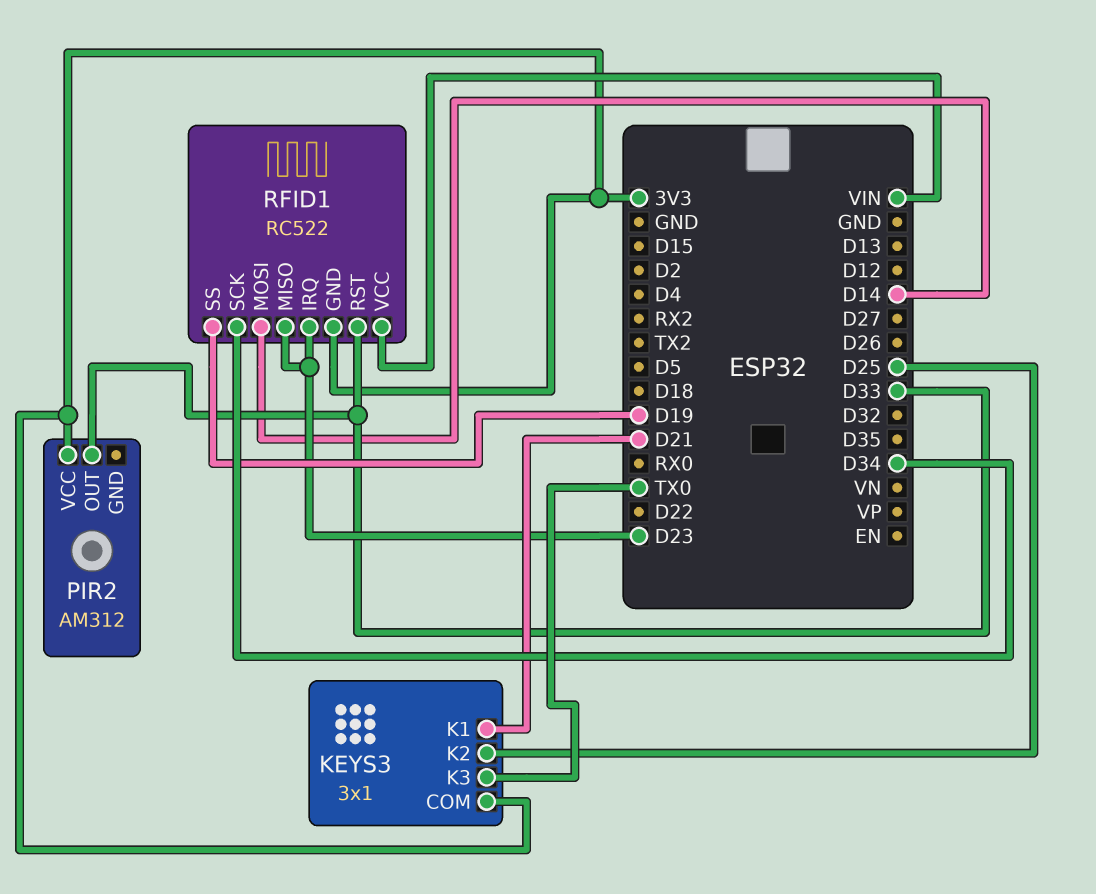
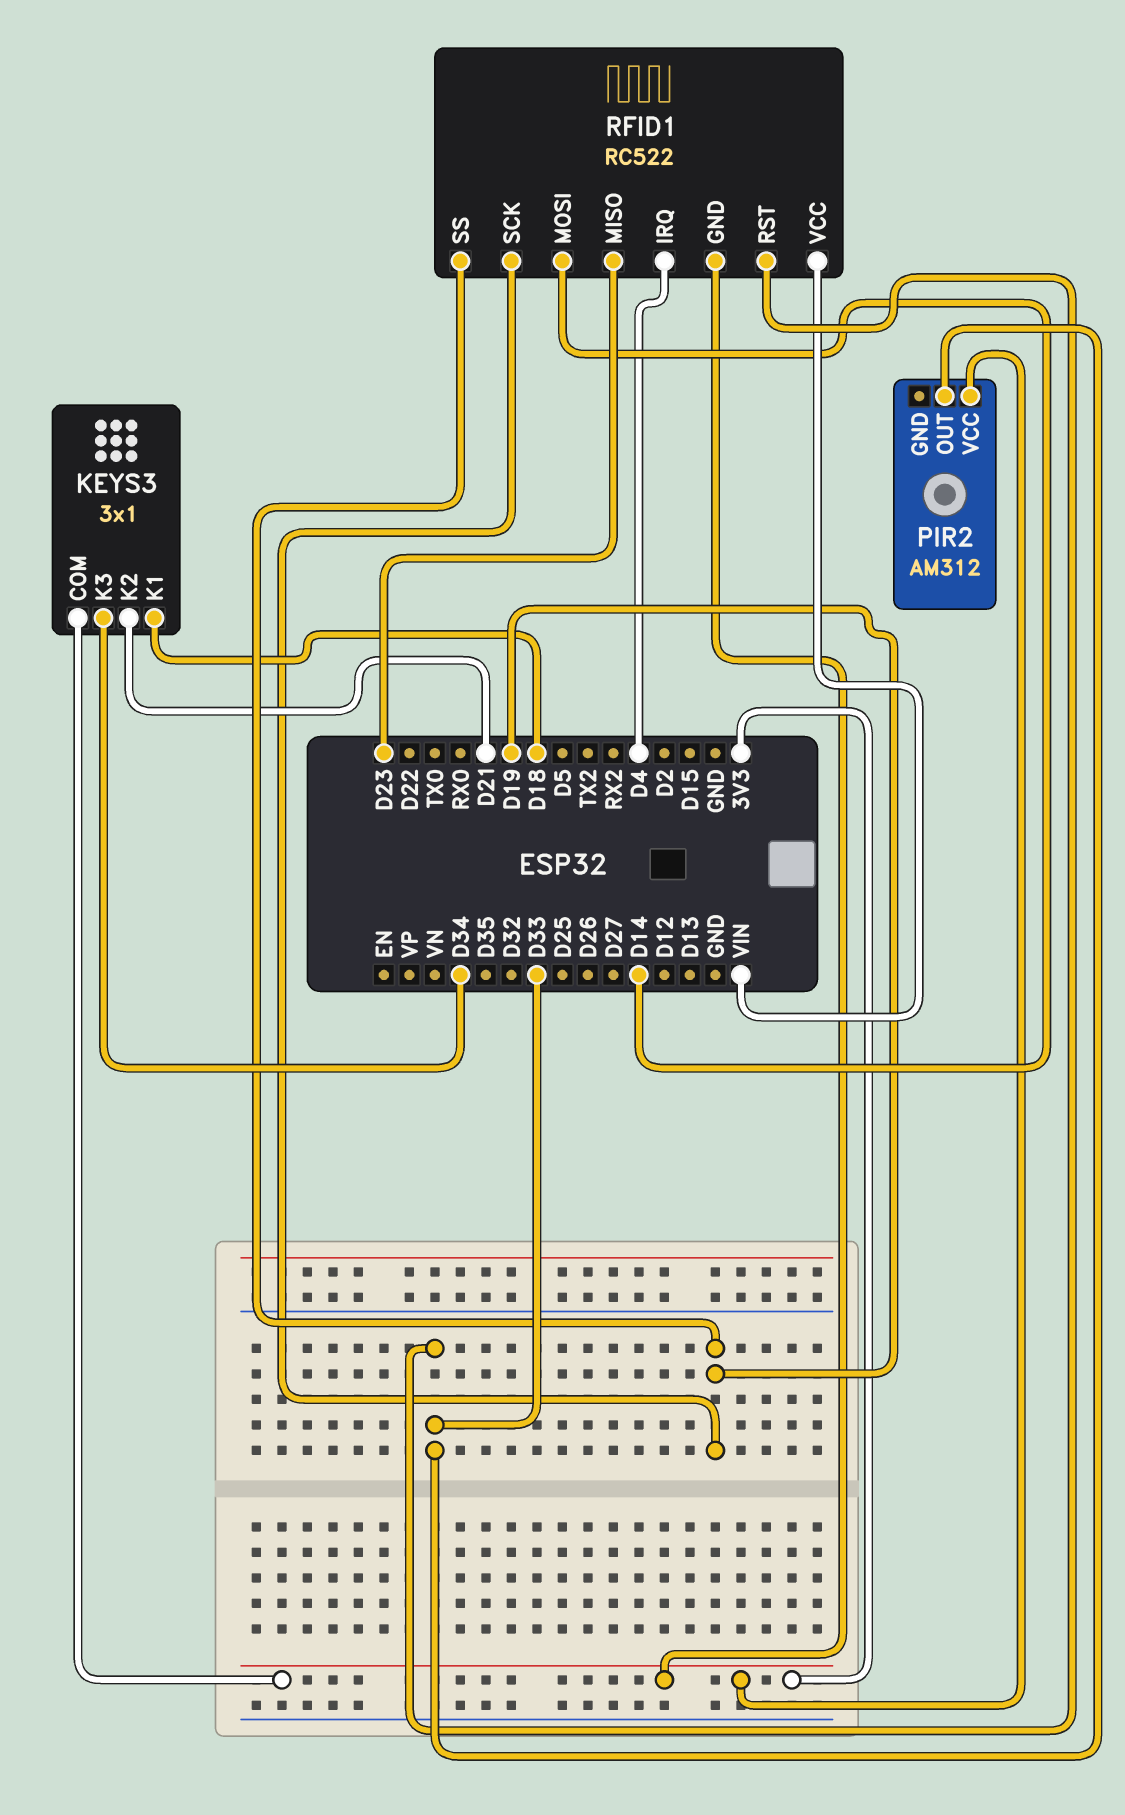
KEYS3 pin K1: D21 -> D18
KEYS3 pin K2: D25 -> D21
KEYS3 pin K3: TX0 -> D34
RFID1 pin IRQ: D23 -> D4
RFID1 pin SCK: D34 -> D19

